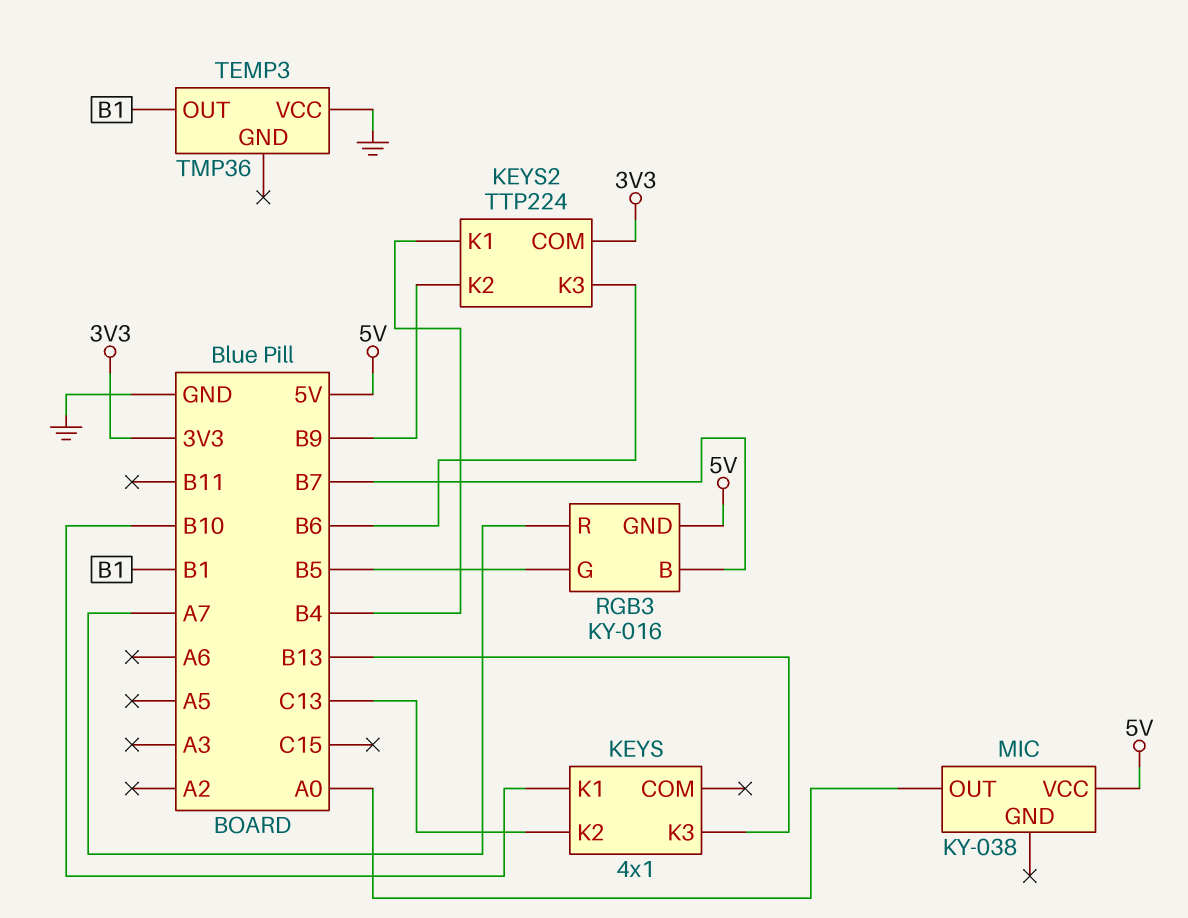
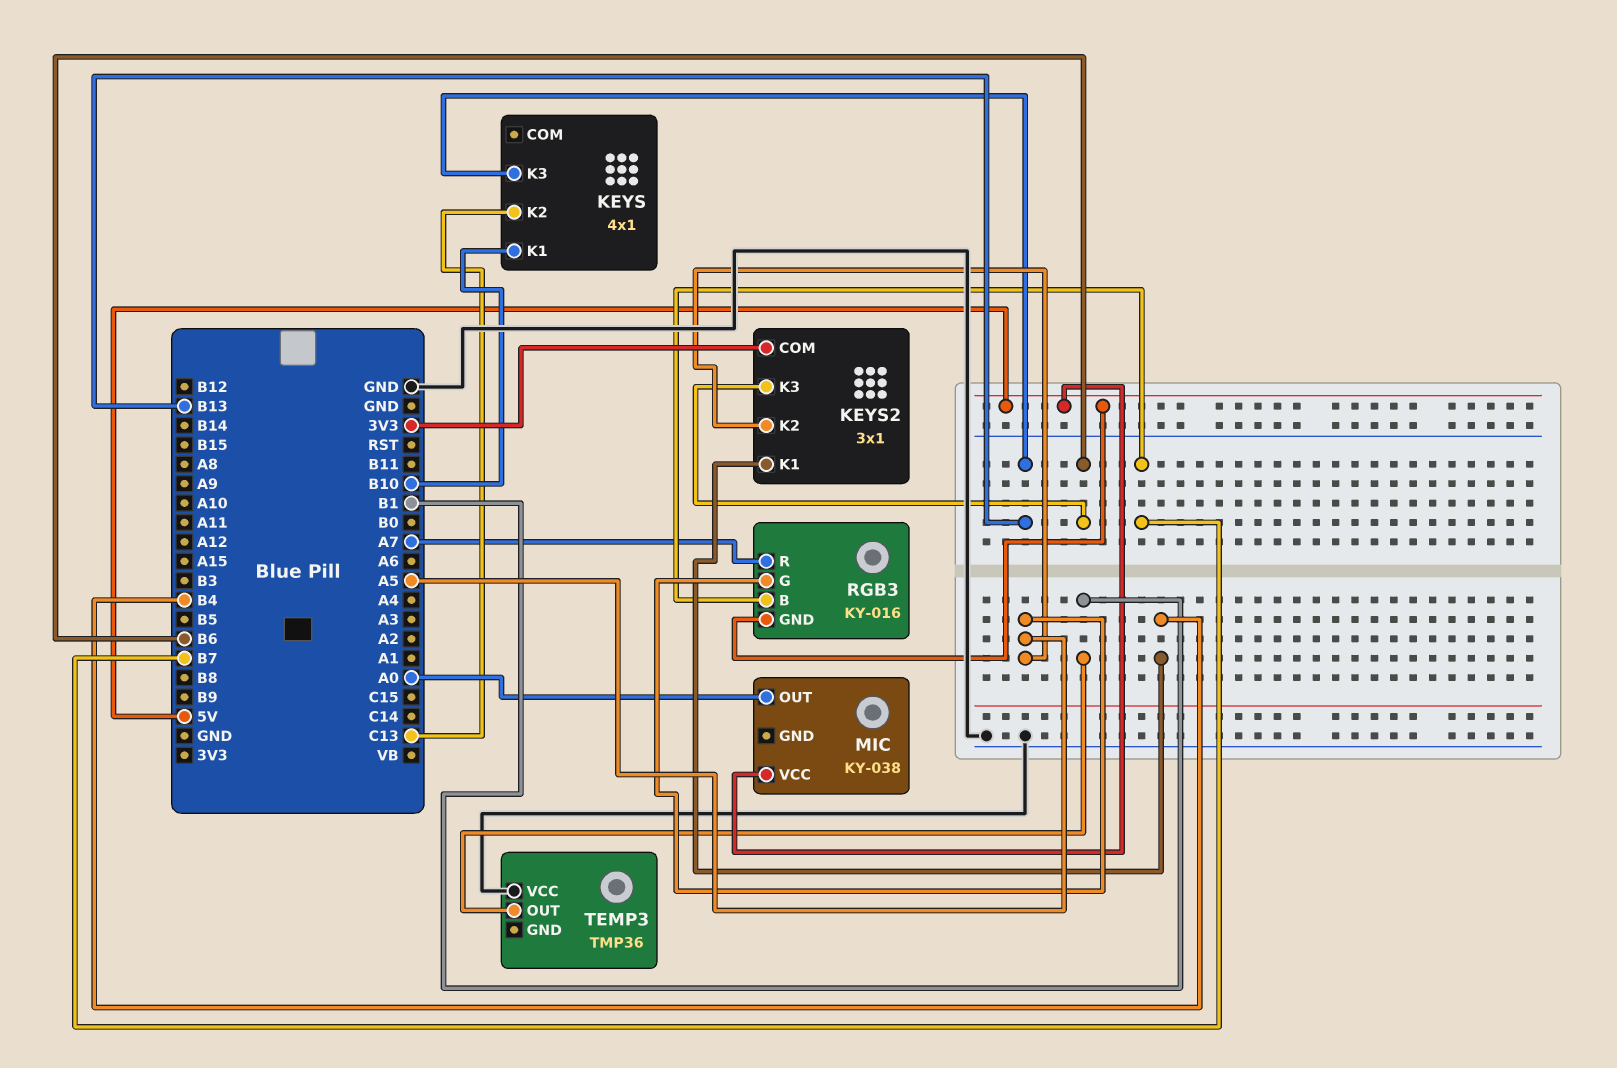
KEYS2: TTP224 -> 3x1
KEYS2 pin K2: B9 -> A5
RGB3 pin G: B5 -> A5

